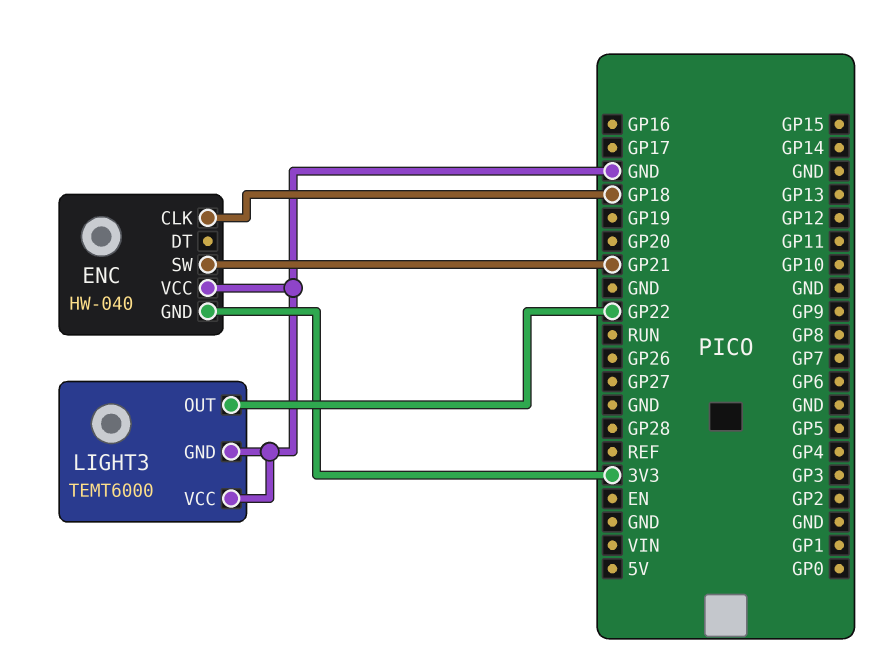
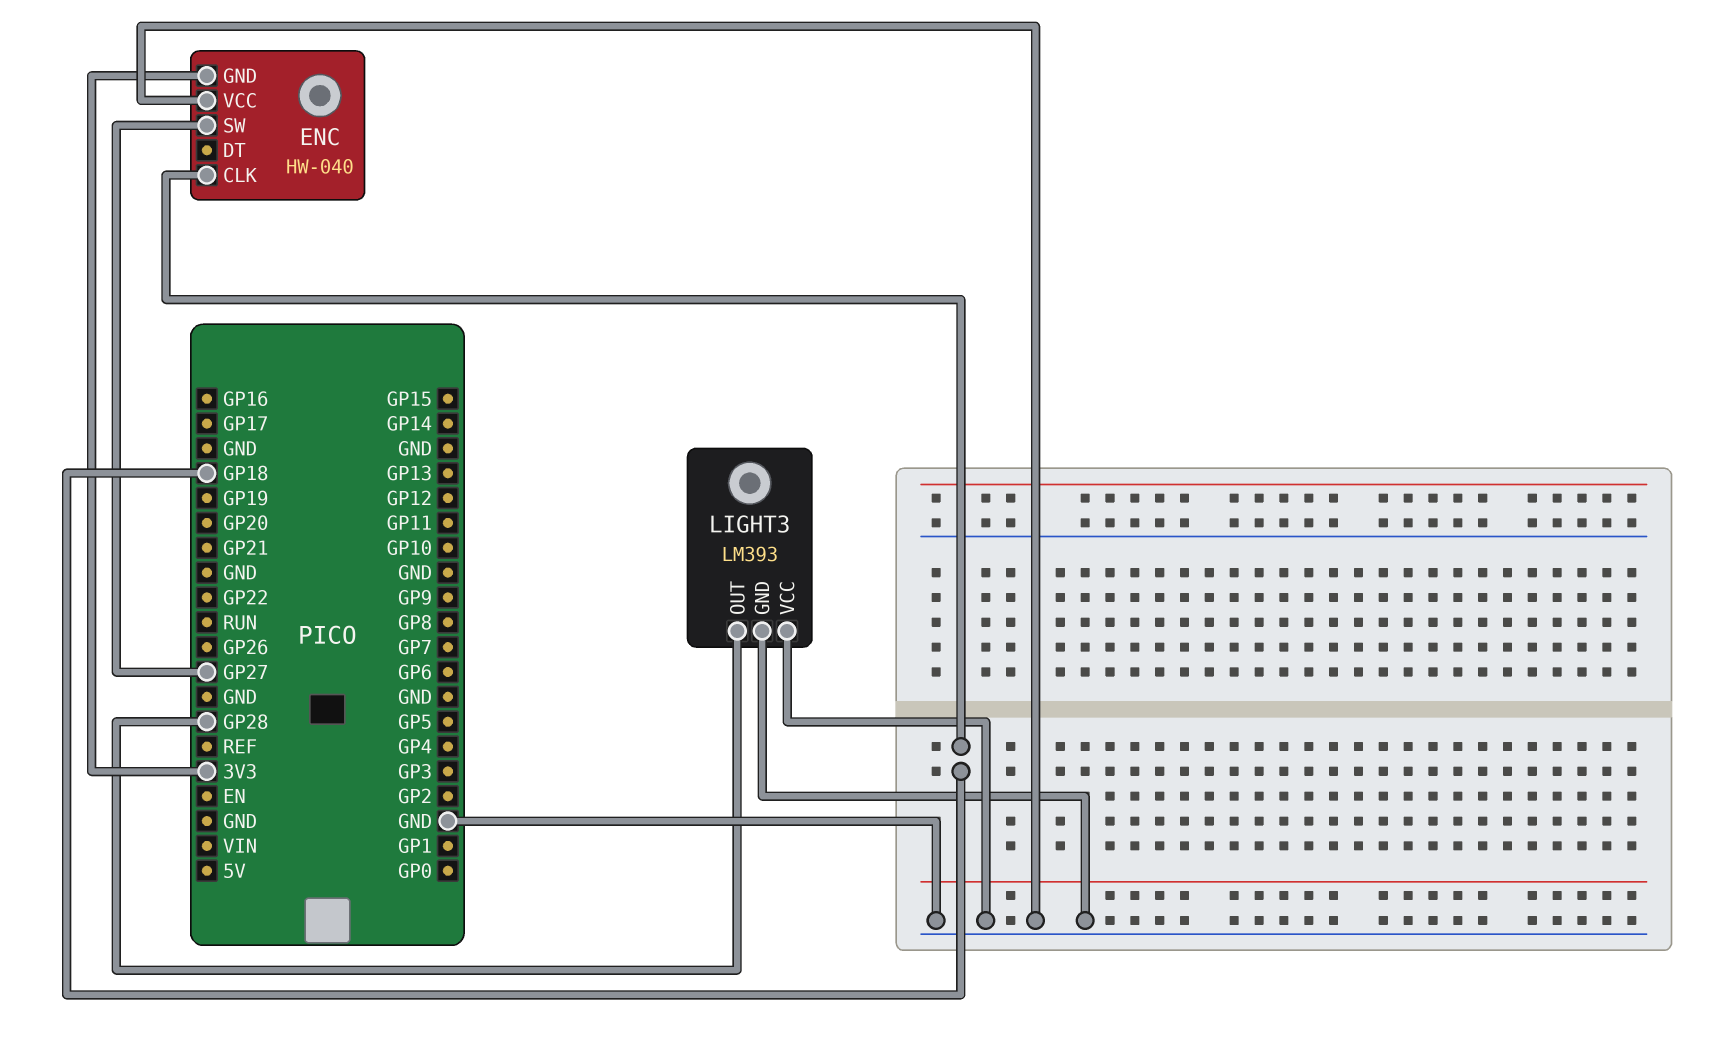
ENC pin SW: GP21 -> GP27
LIGHT3: TEMT6000 -> LM393
LIGHT3 pin OUT: GP22 -> GP28

